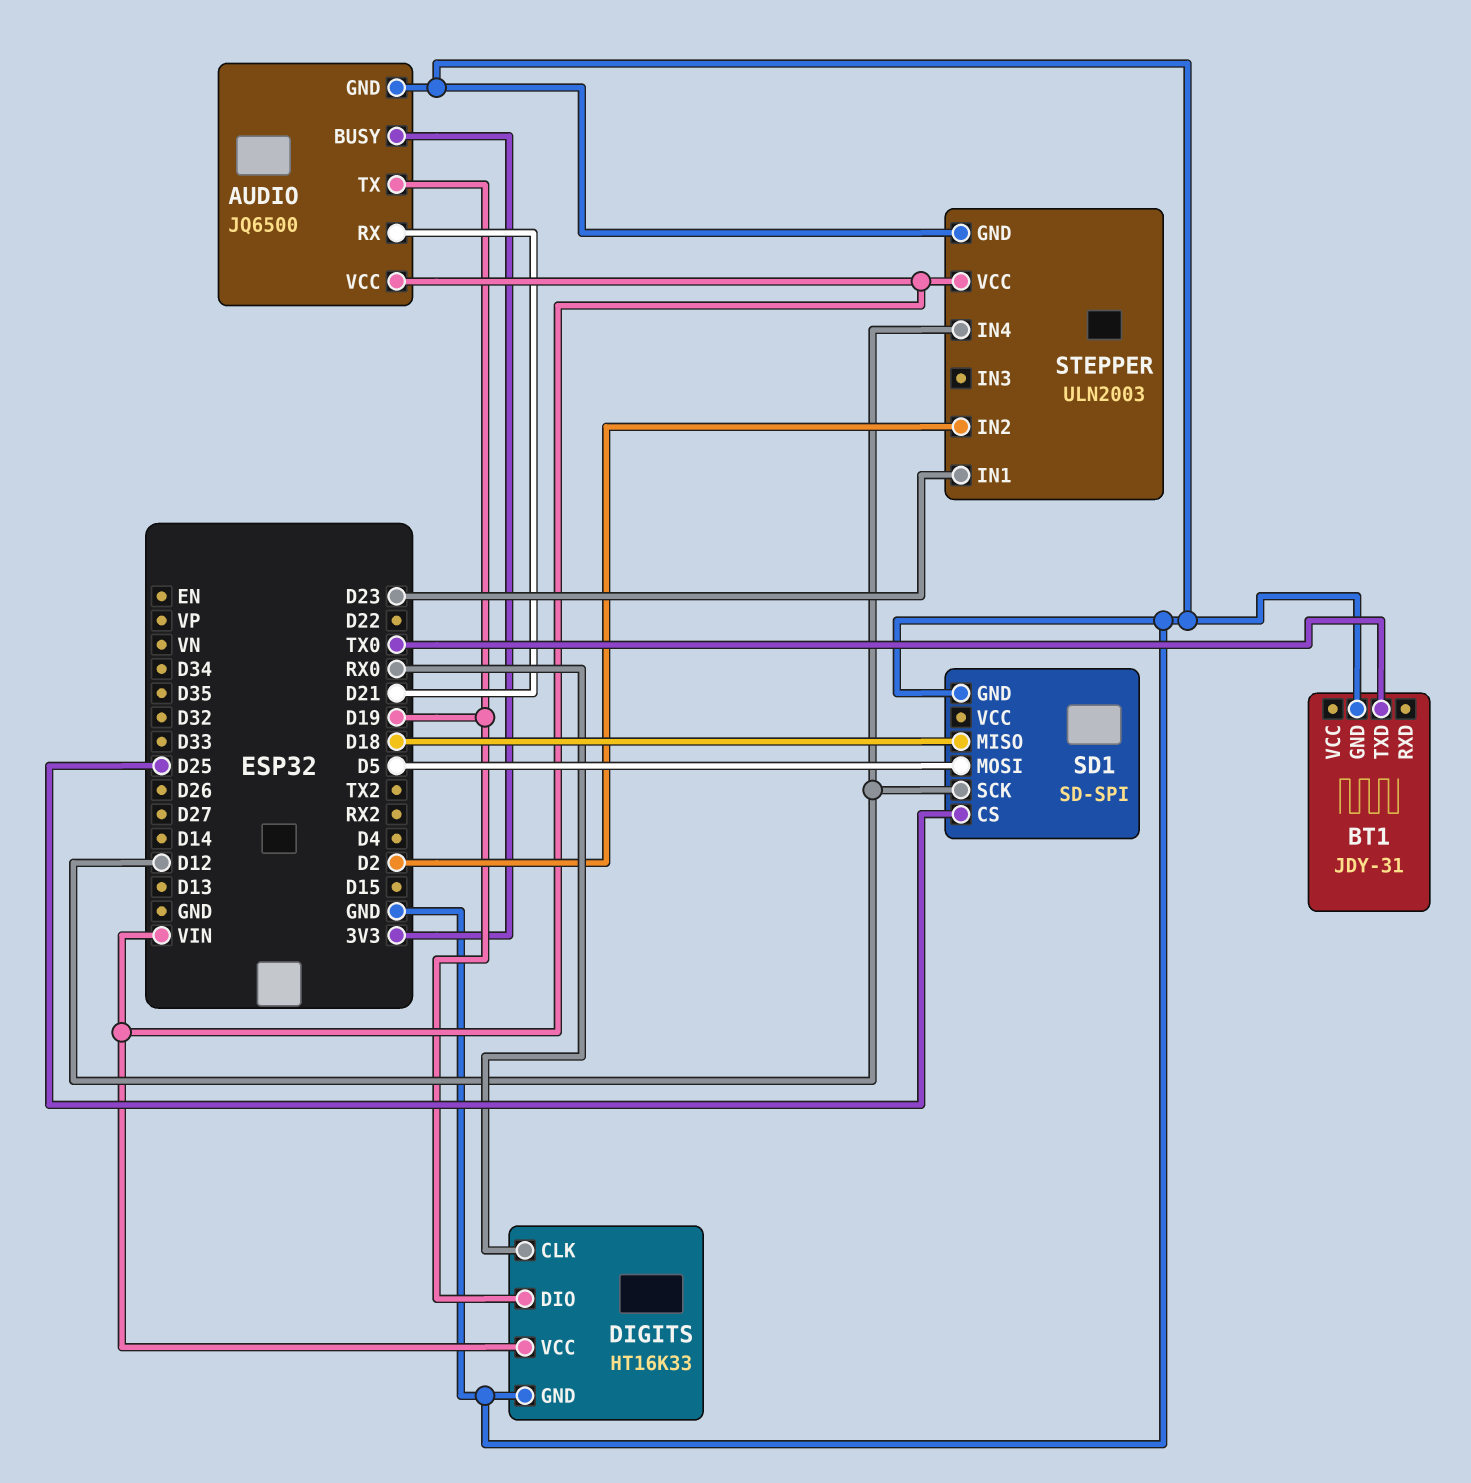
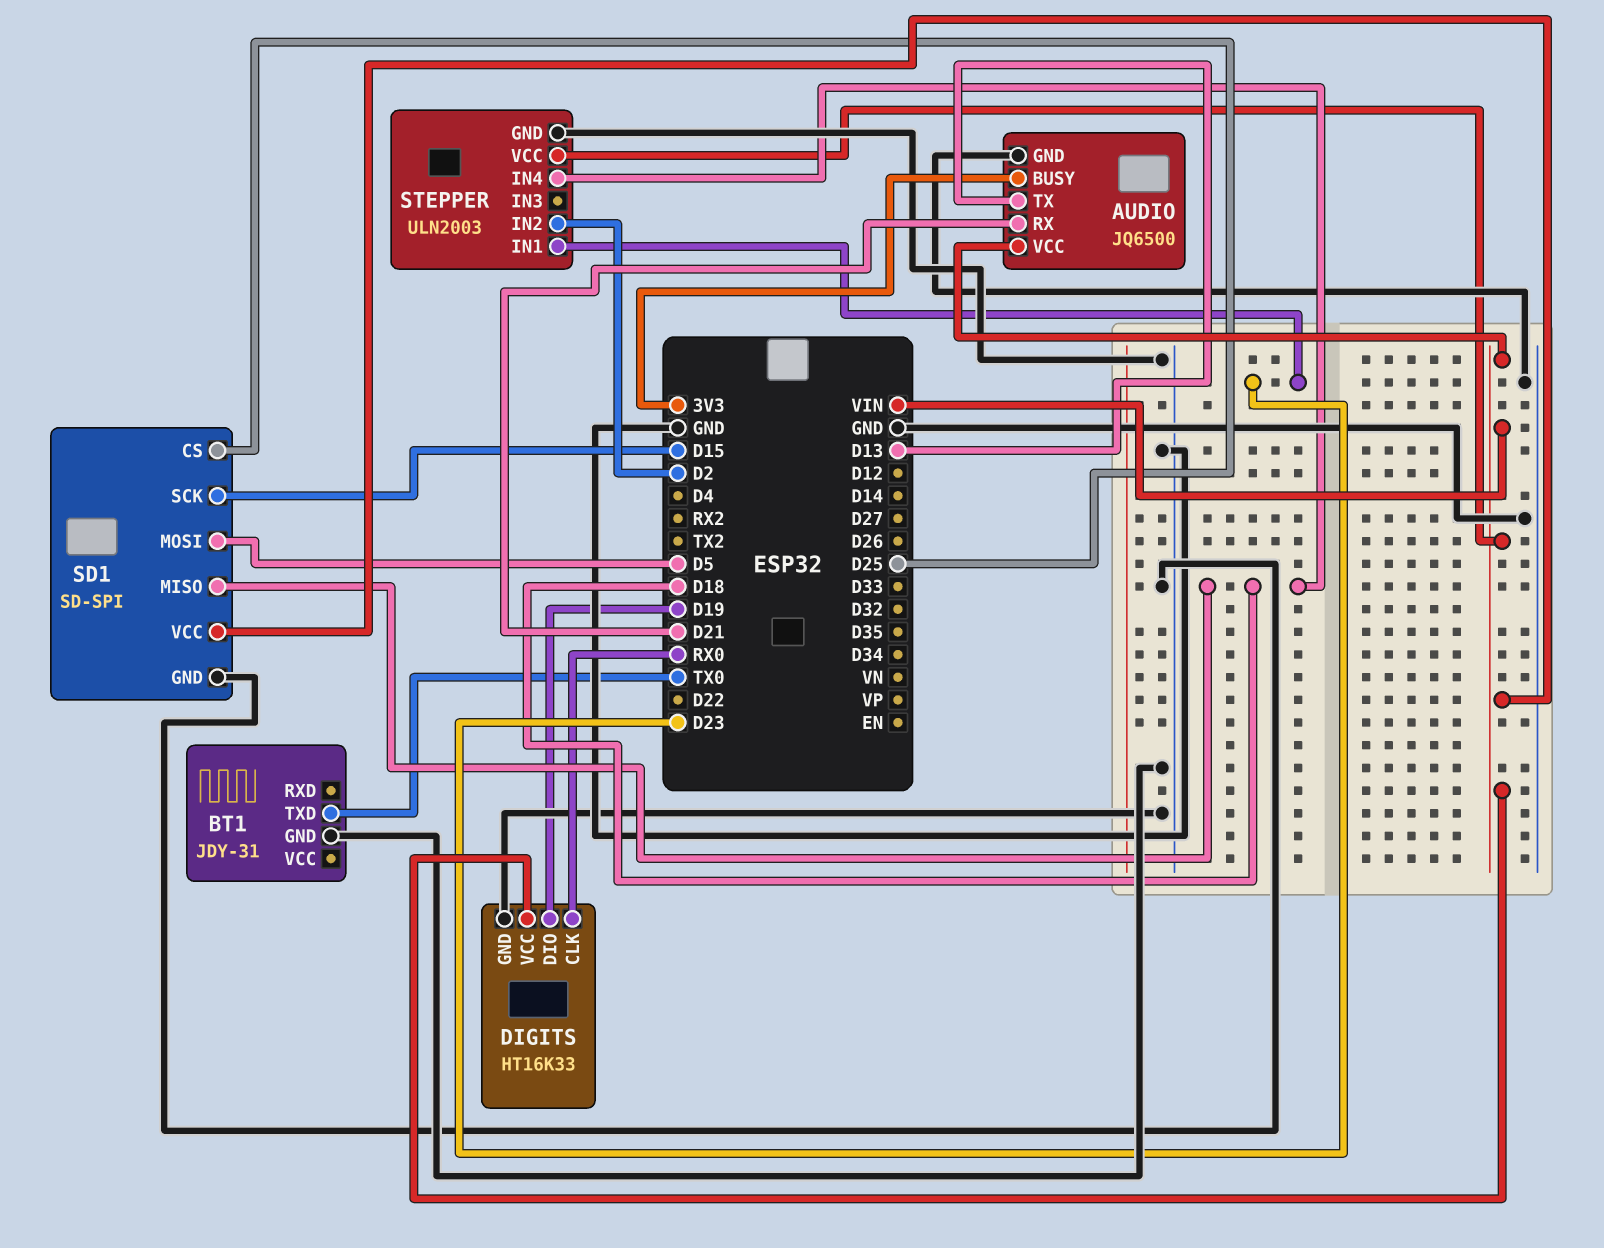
AUDIO pin TX: D19 -> D13
SD1 pin SCK: D12 -> D15
SD1 pin VCC: none -> VIN
STEPPER pin IN4: D12 -> D18

